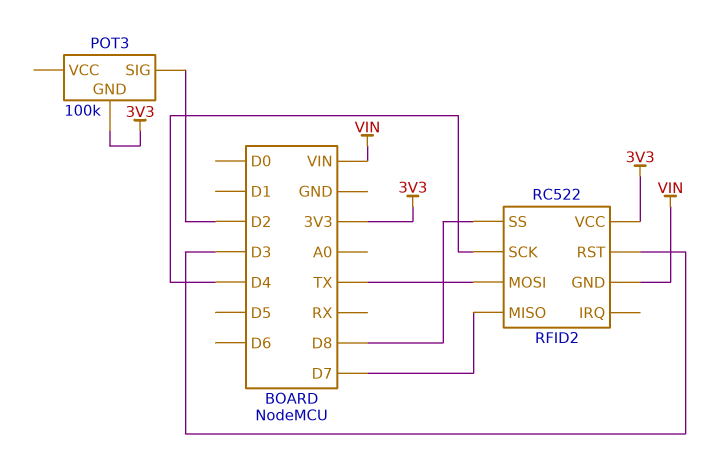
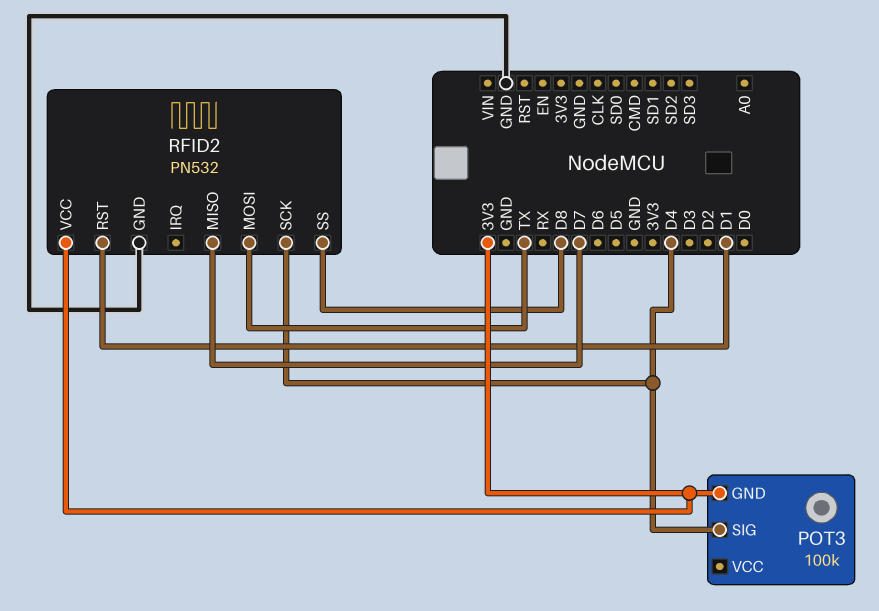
POT3 pin SIG: D2 -> D4
RFID2: RC522 -> PN532
RFID2 pin GND: VIN -> GND
RFID2 pin RST: D3 -> D1

